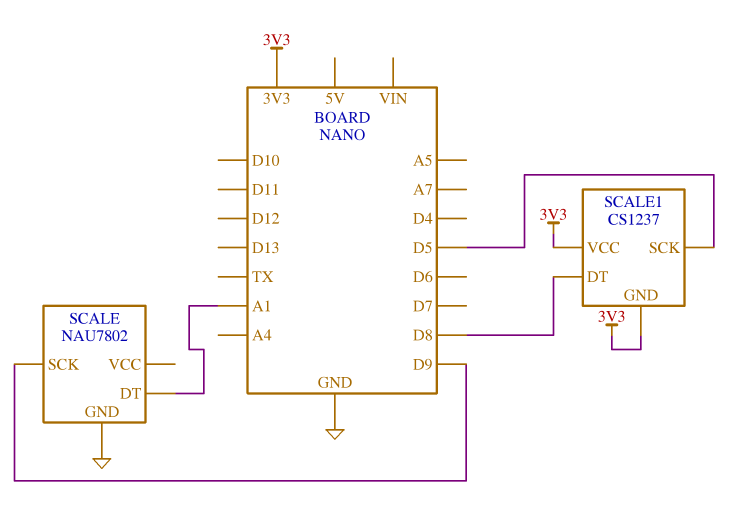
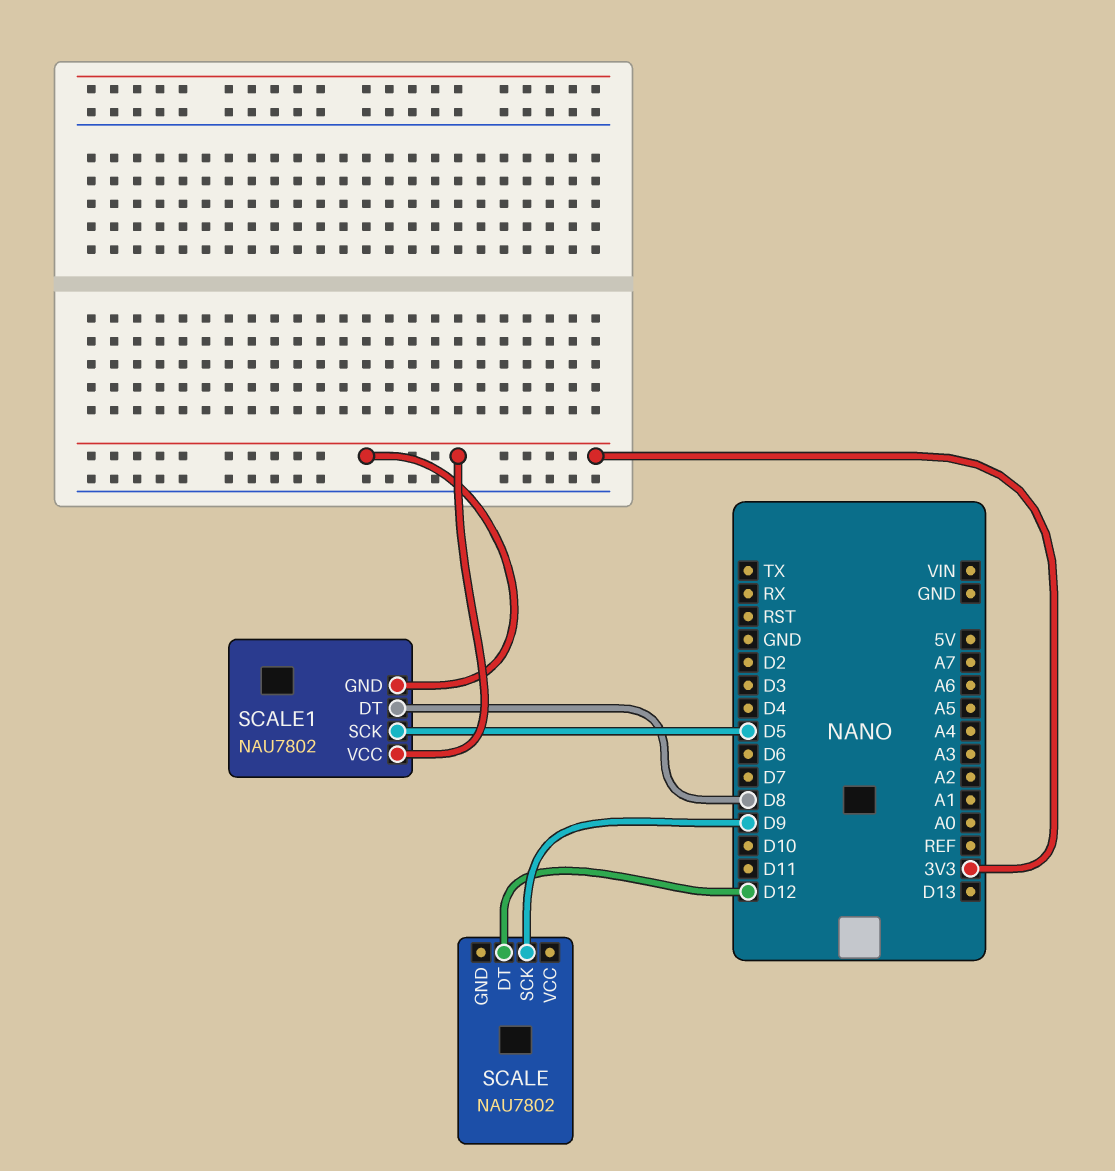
SCALE pin DT: A1 -> D12
SCALE pin GND: GND -> none
SCALE1: CS1237 -> NAU7802

